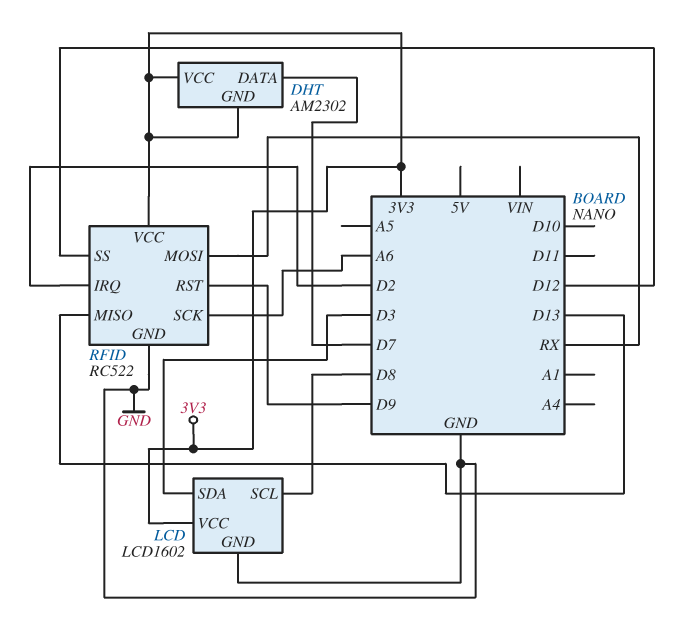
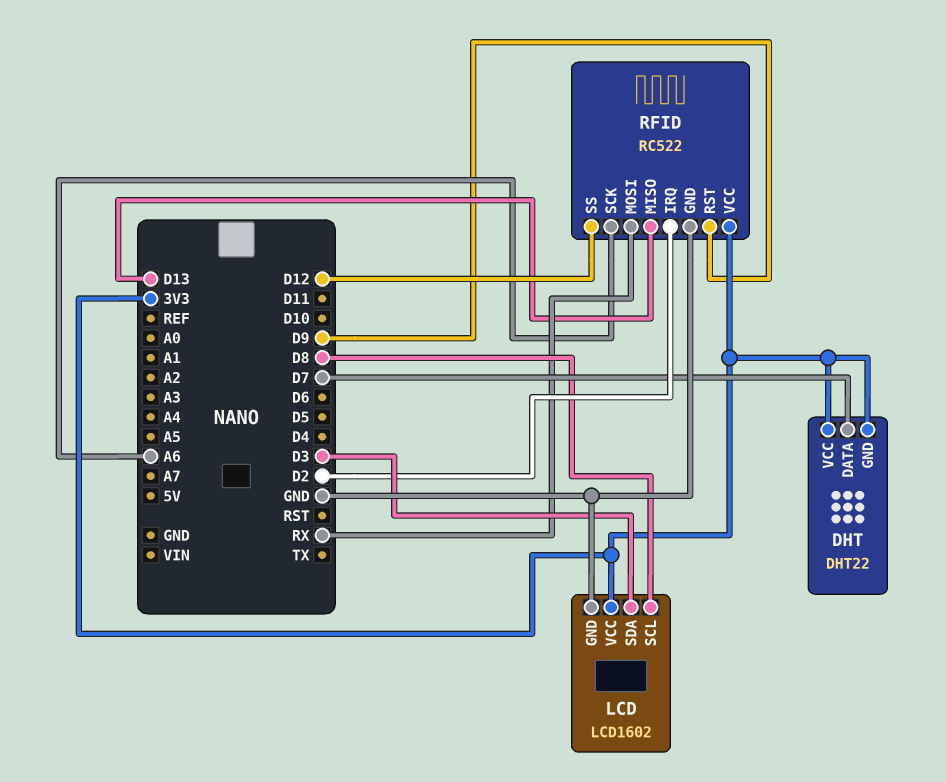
DHT: AM2302 -> DHT22

